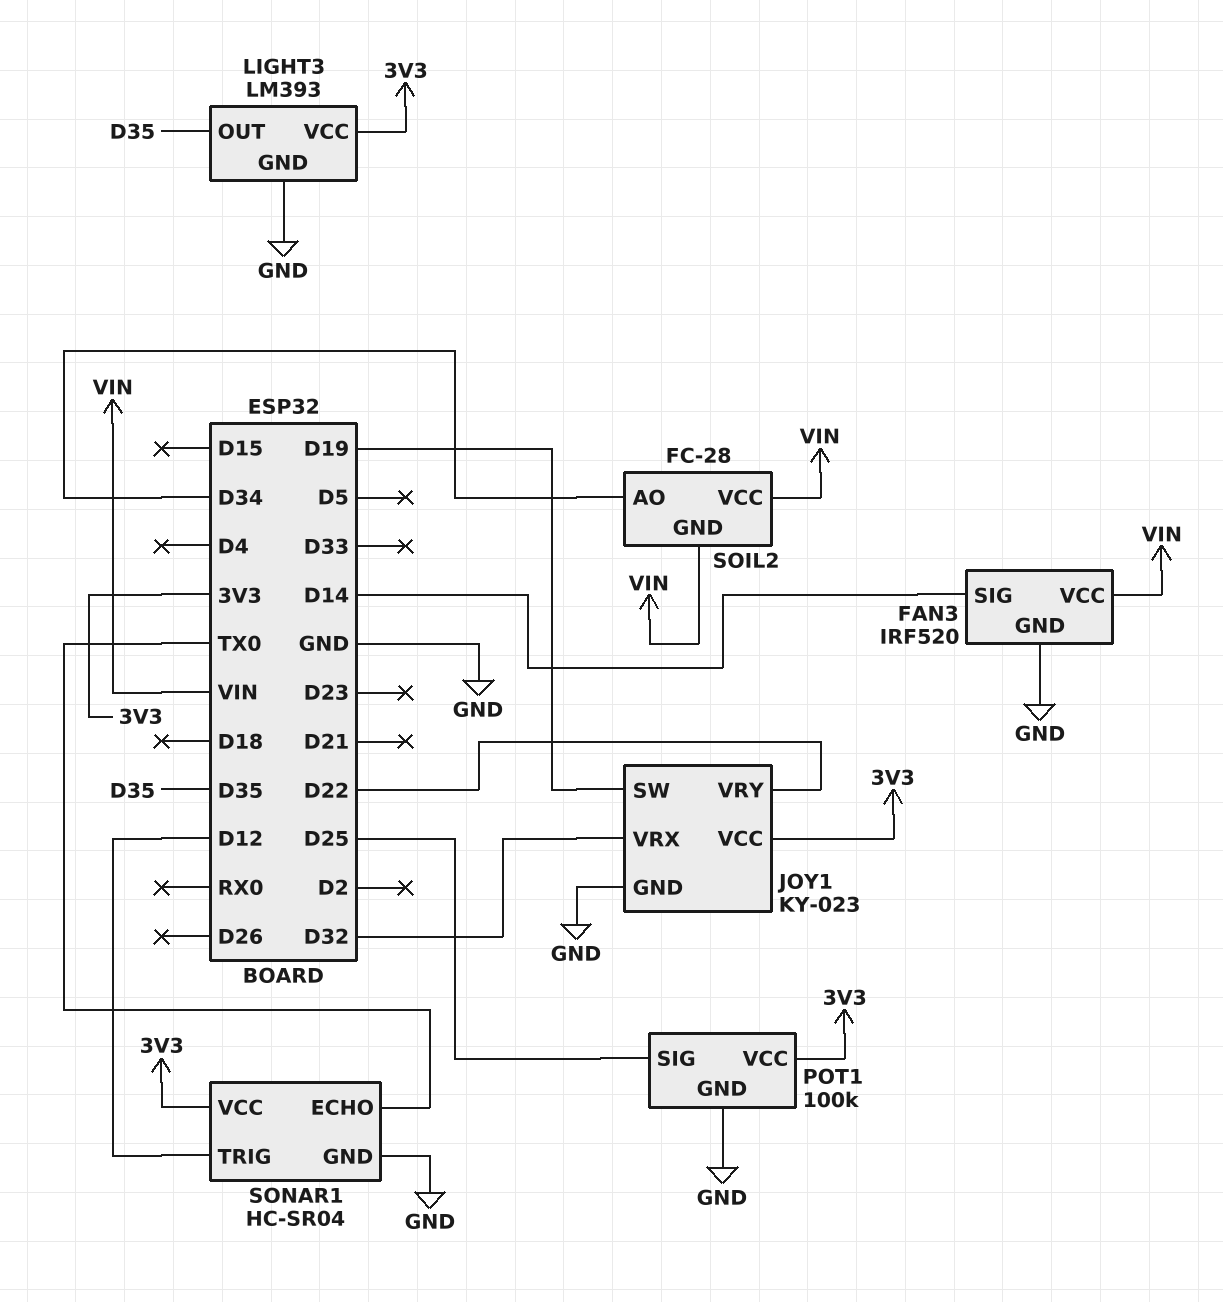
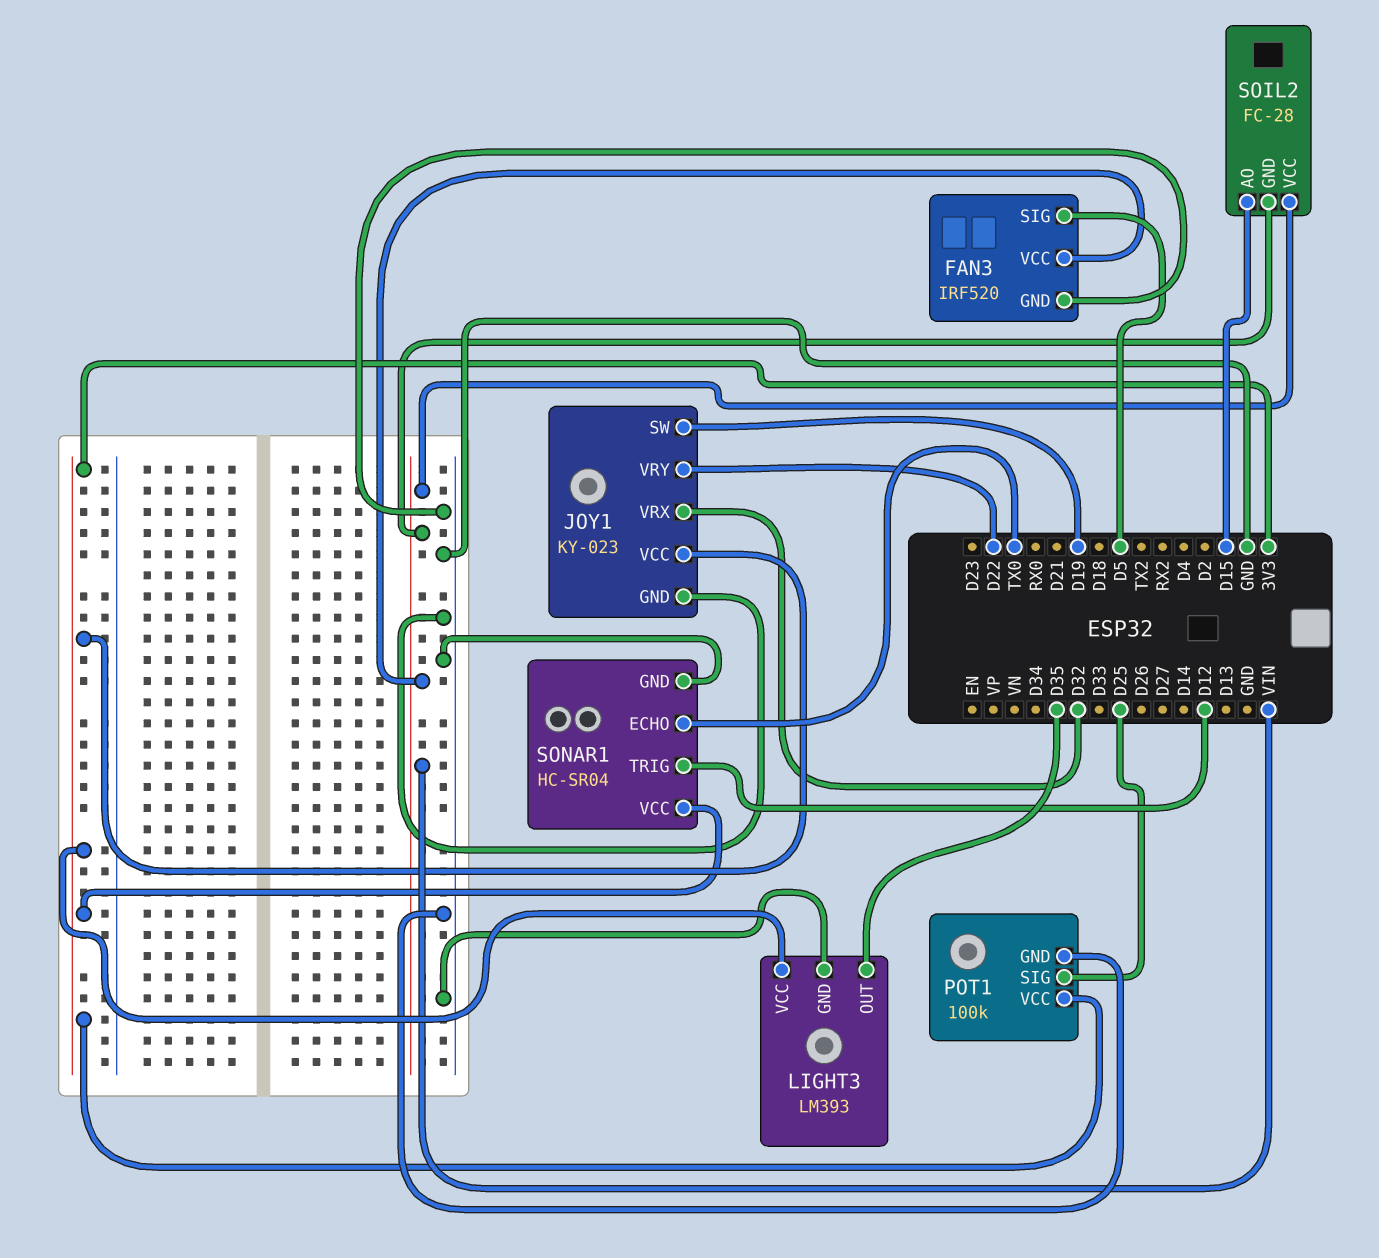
FAN3 pin SIG: D14 -> D5
SOIL2 pin AO: D34 -> D15

